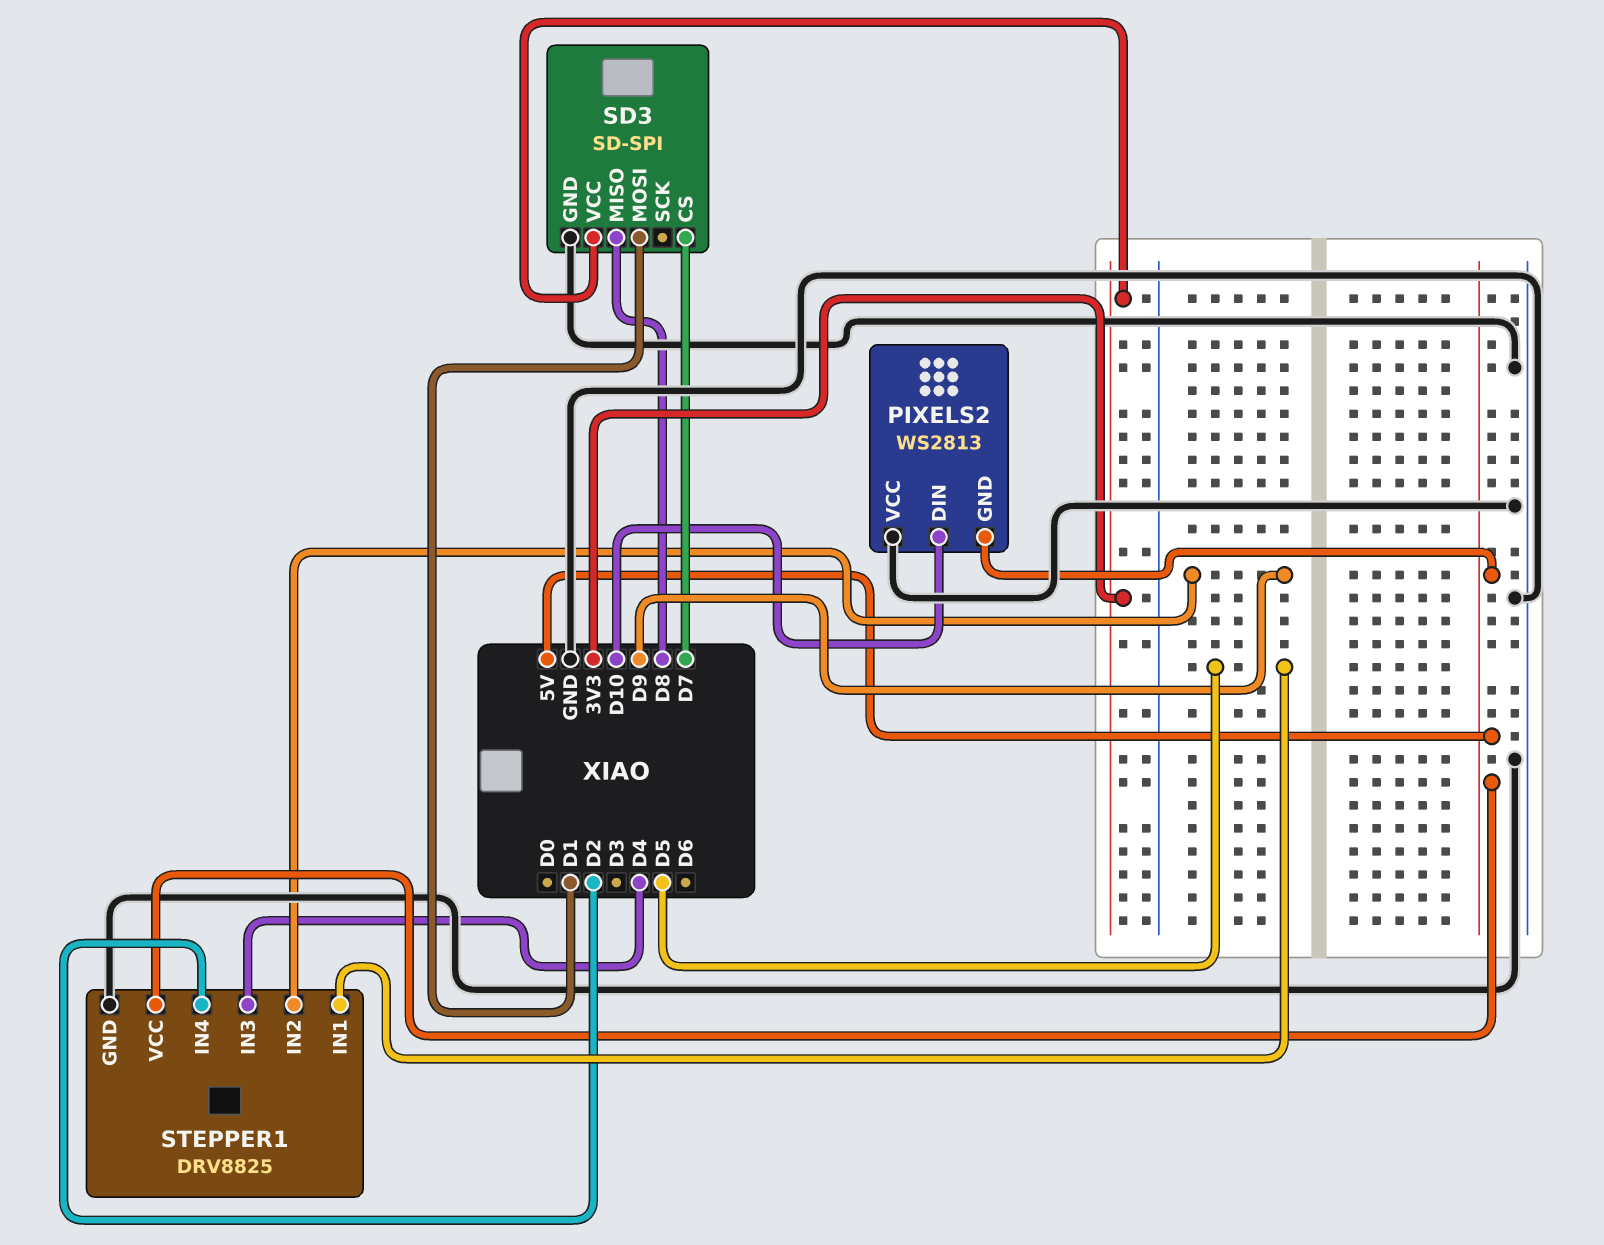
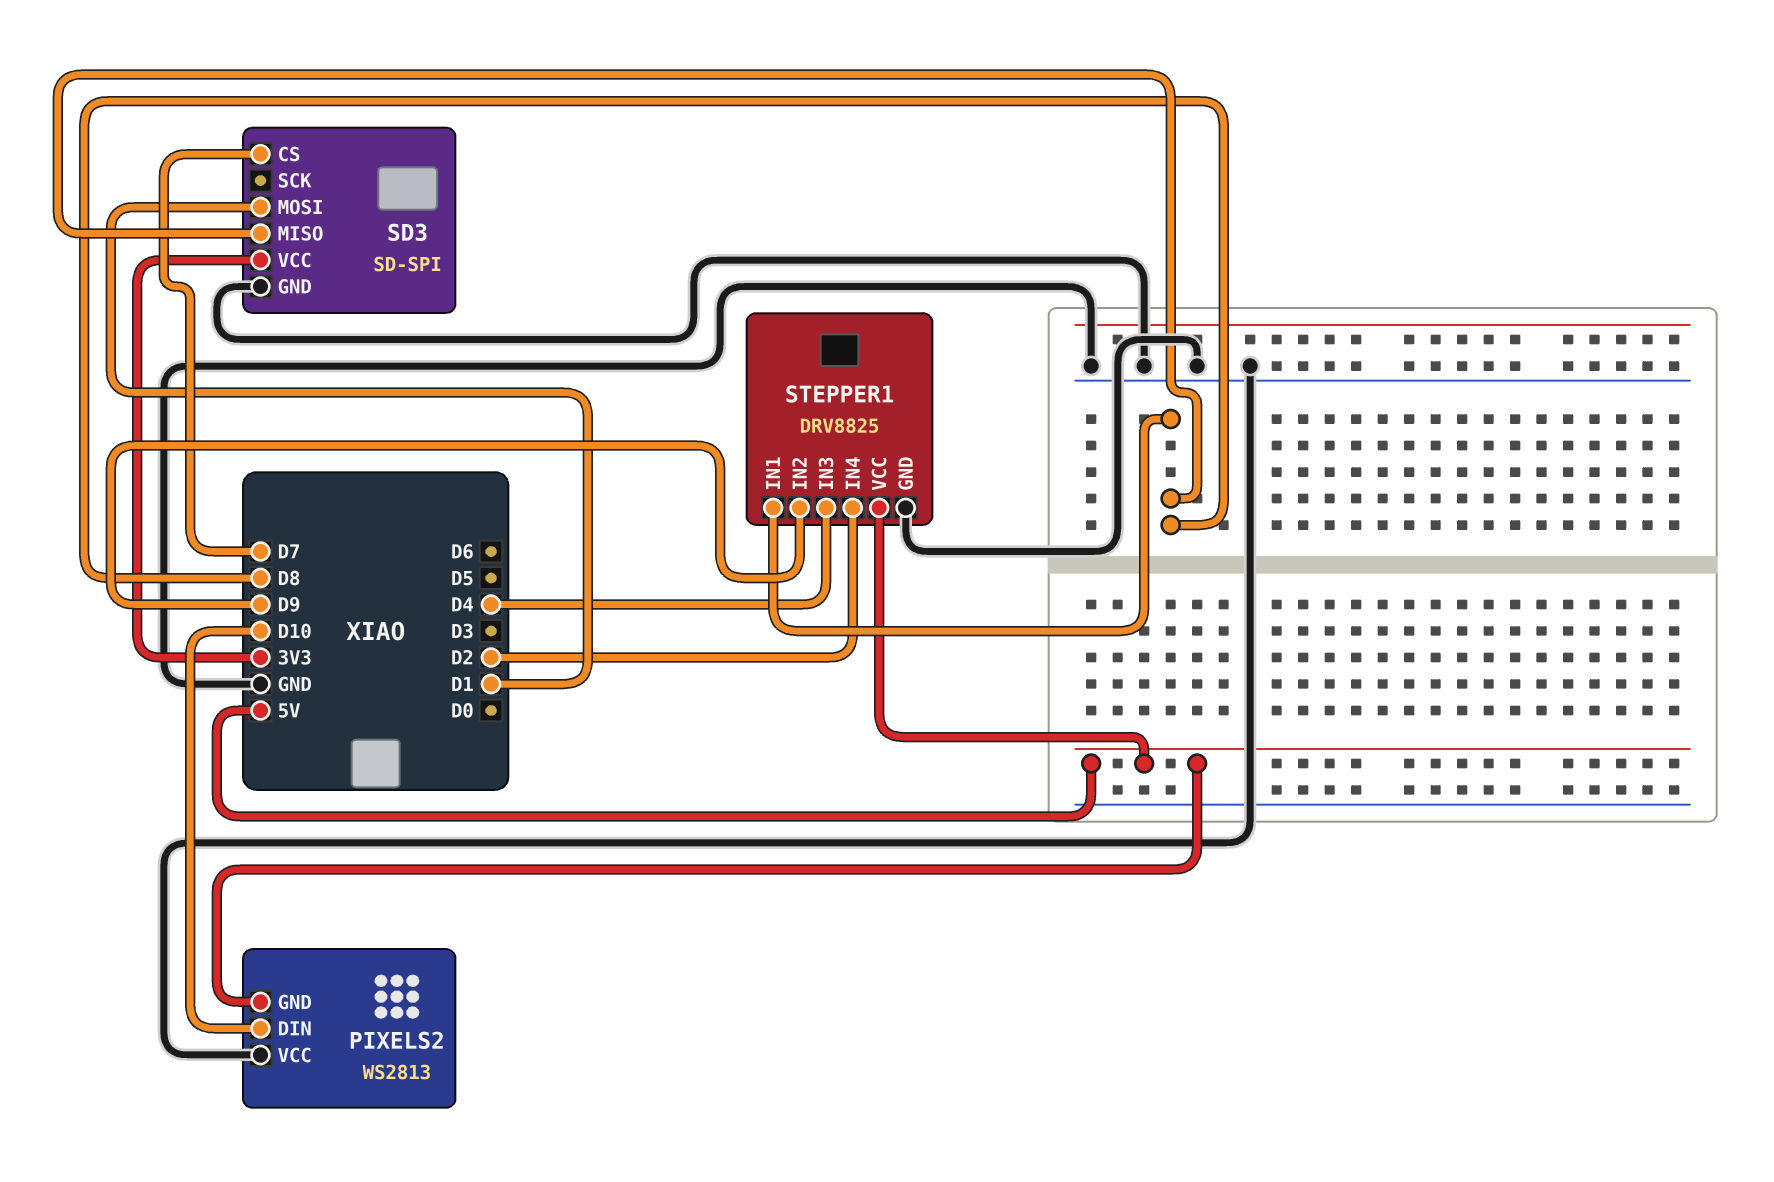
STEPPER1 pin IN1: D5 -> D8

